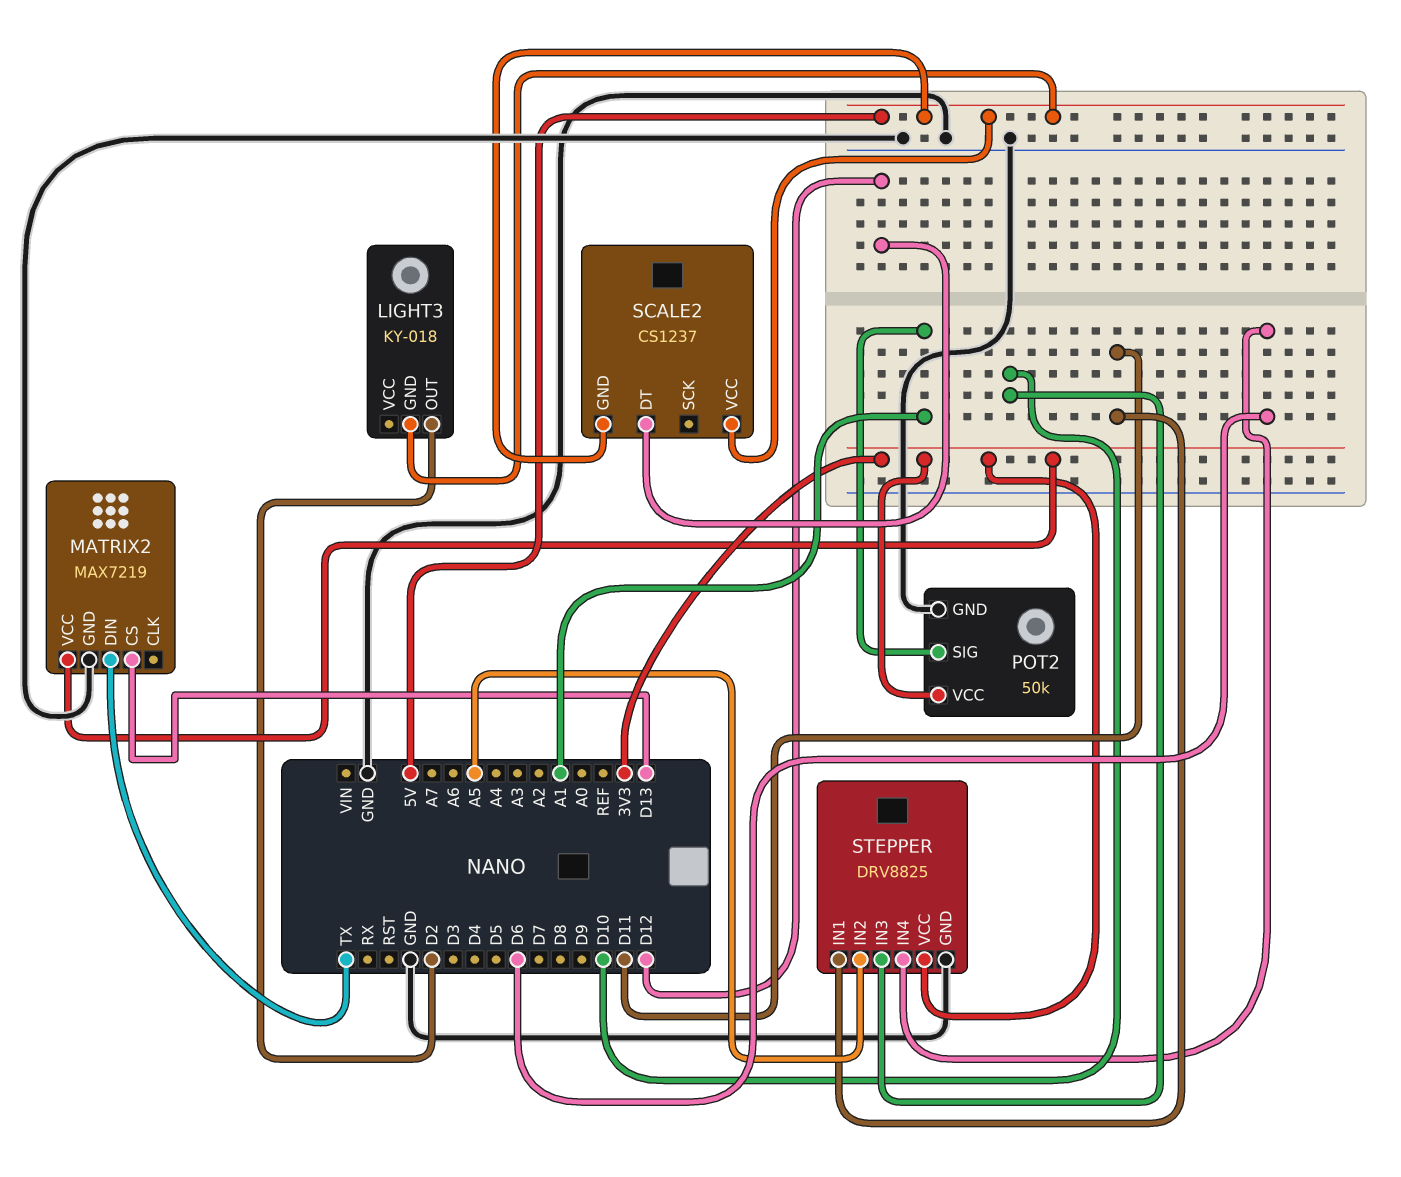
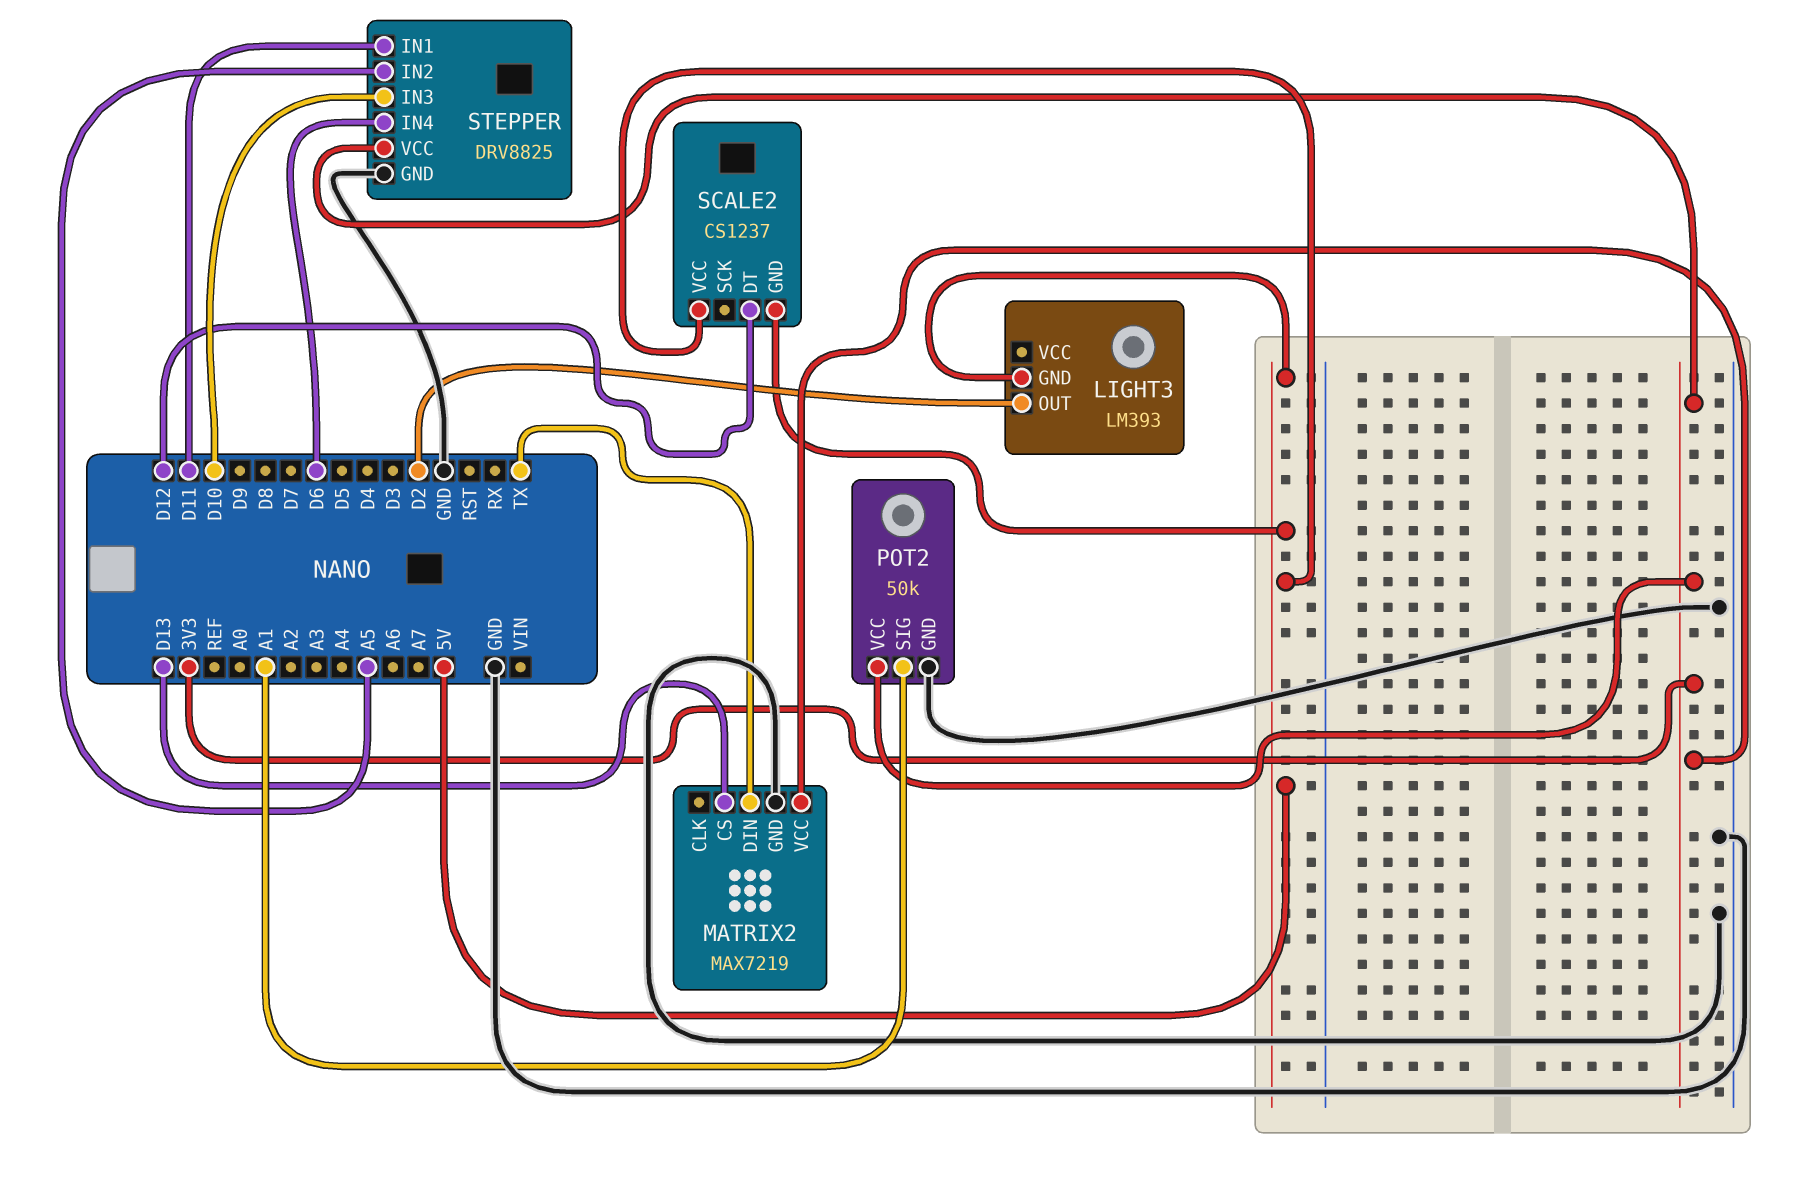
LIGHT3: KY-018 -> LM393

